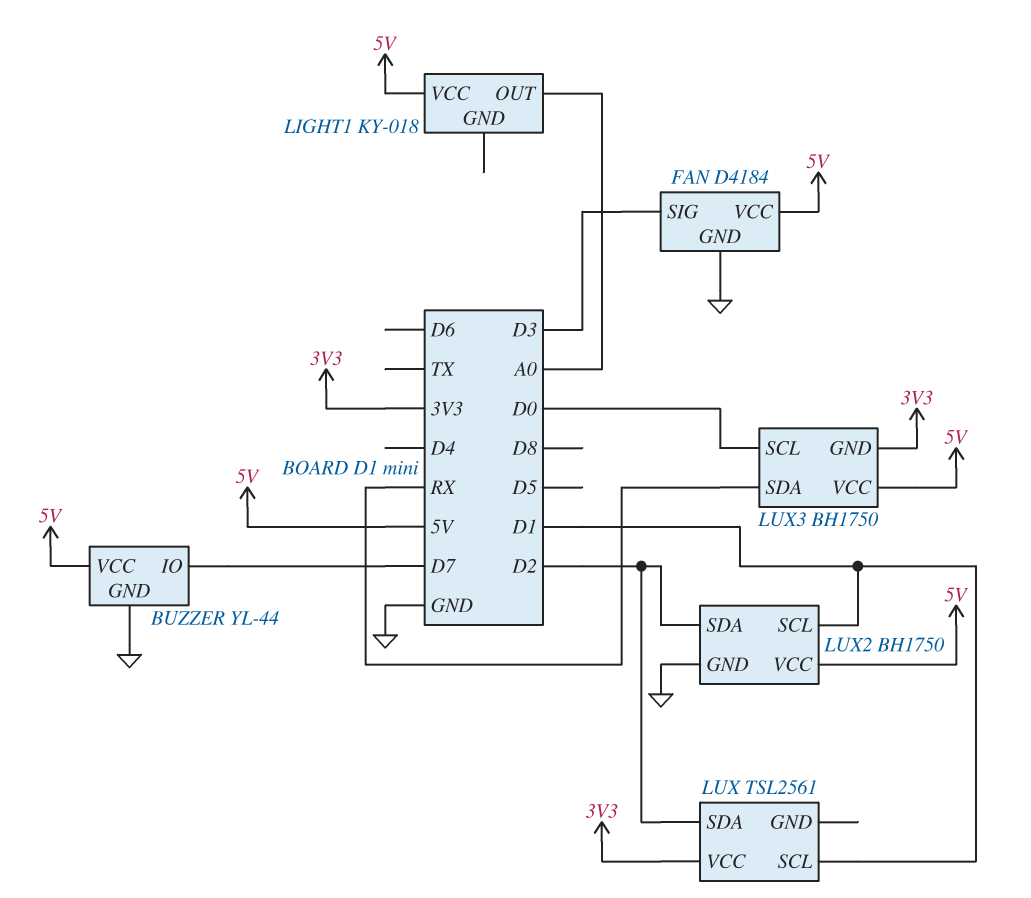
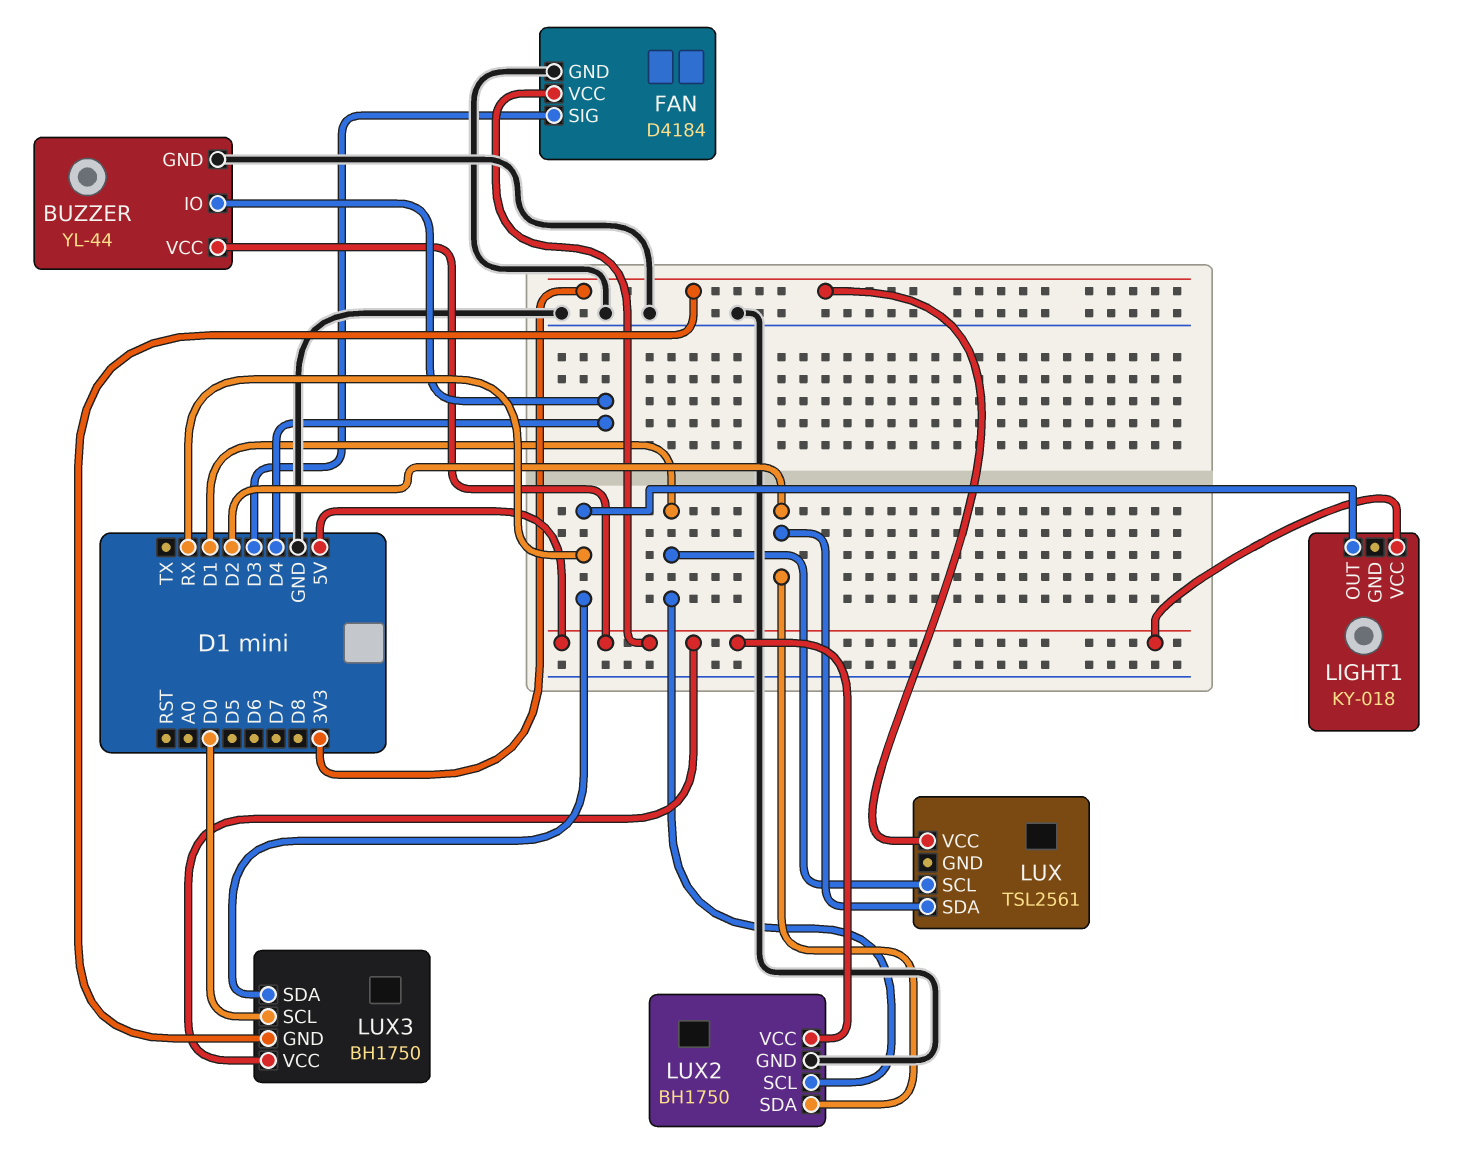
BUZZER pin IO: D7 -> D4
LIGHT1 pin OUT: A0 -> RX

